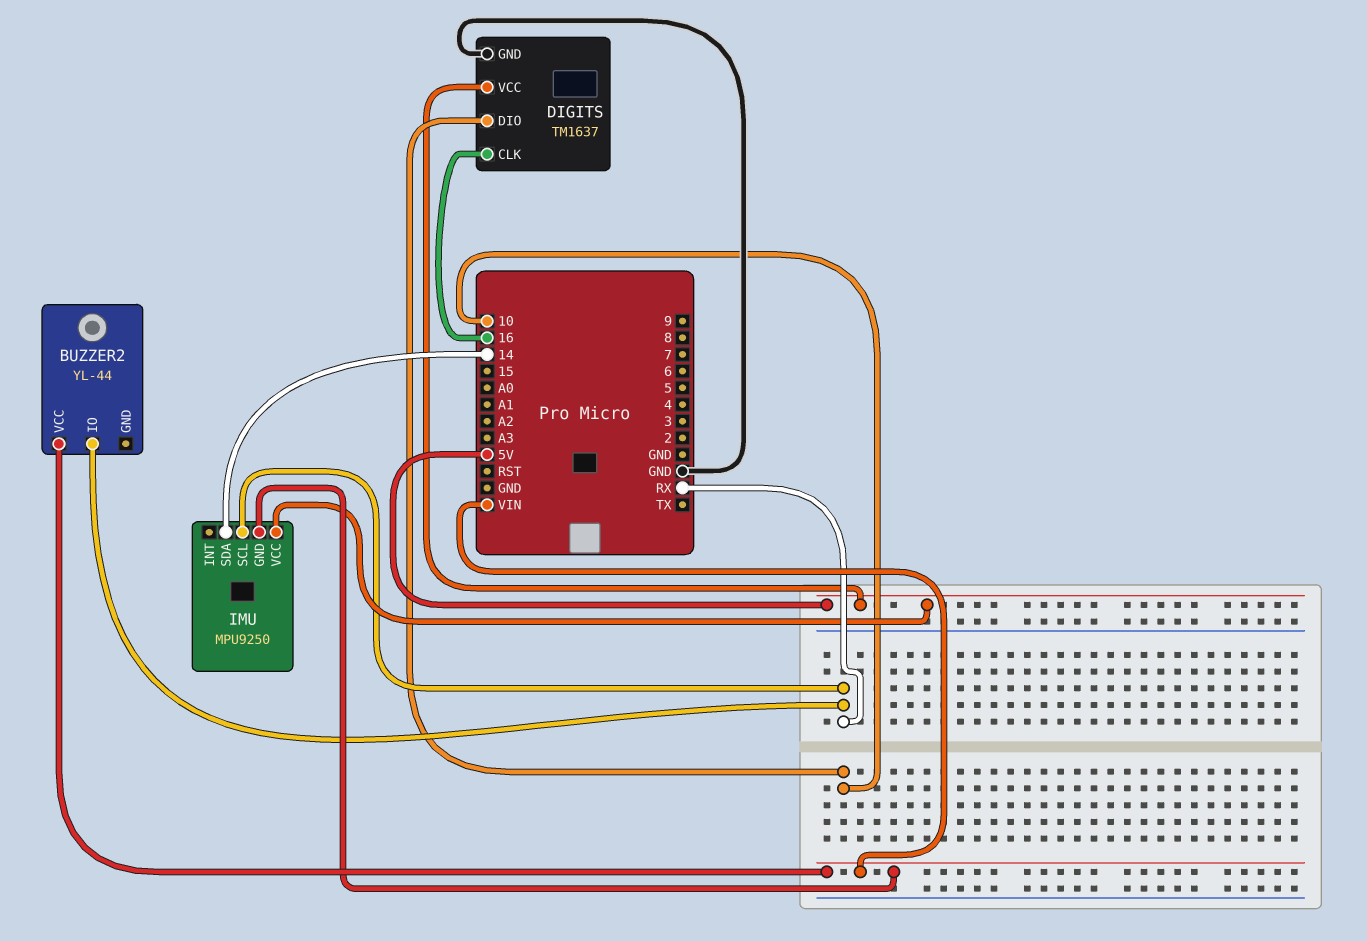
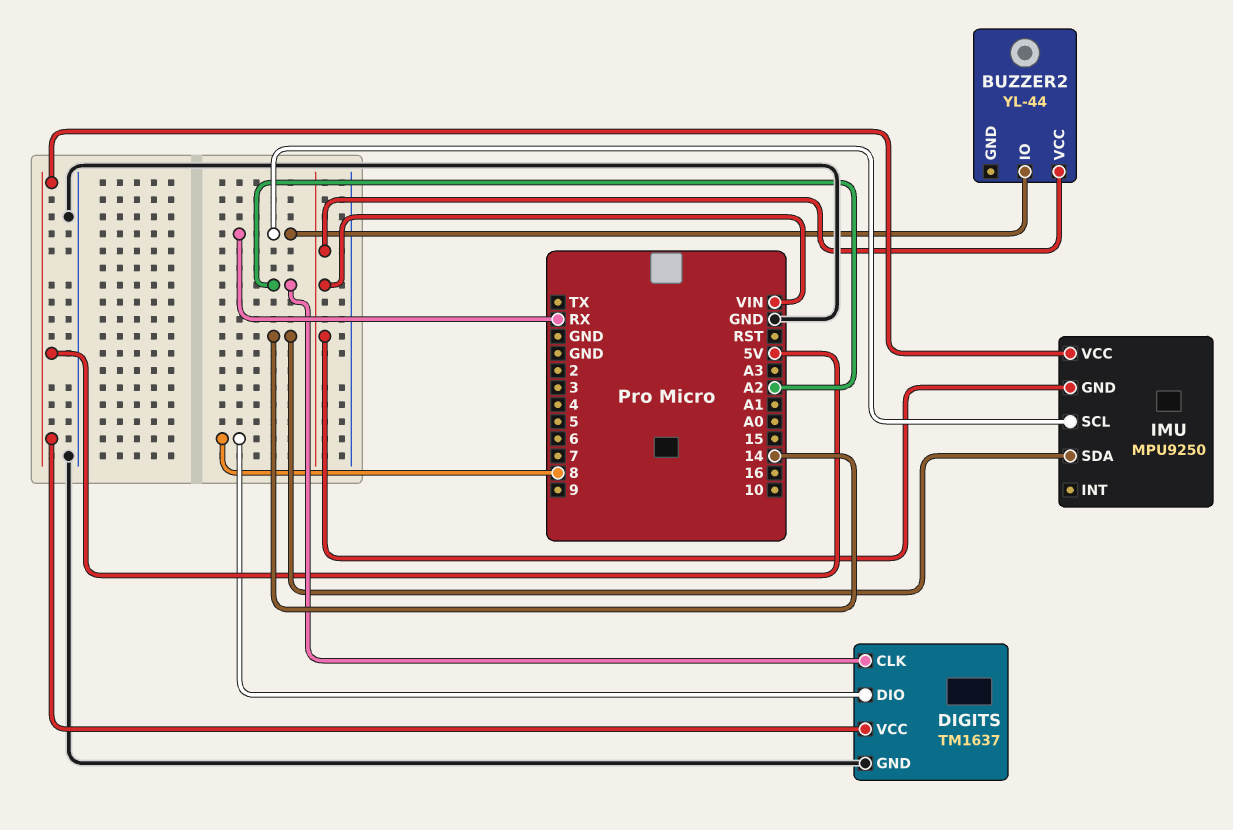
DIGITS pin CLK: 16 -> A2
DIGITS pin DIO: 10 -> 8

